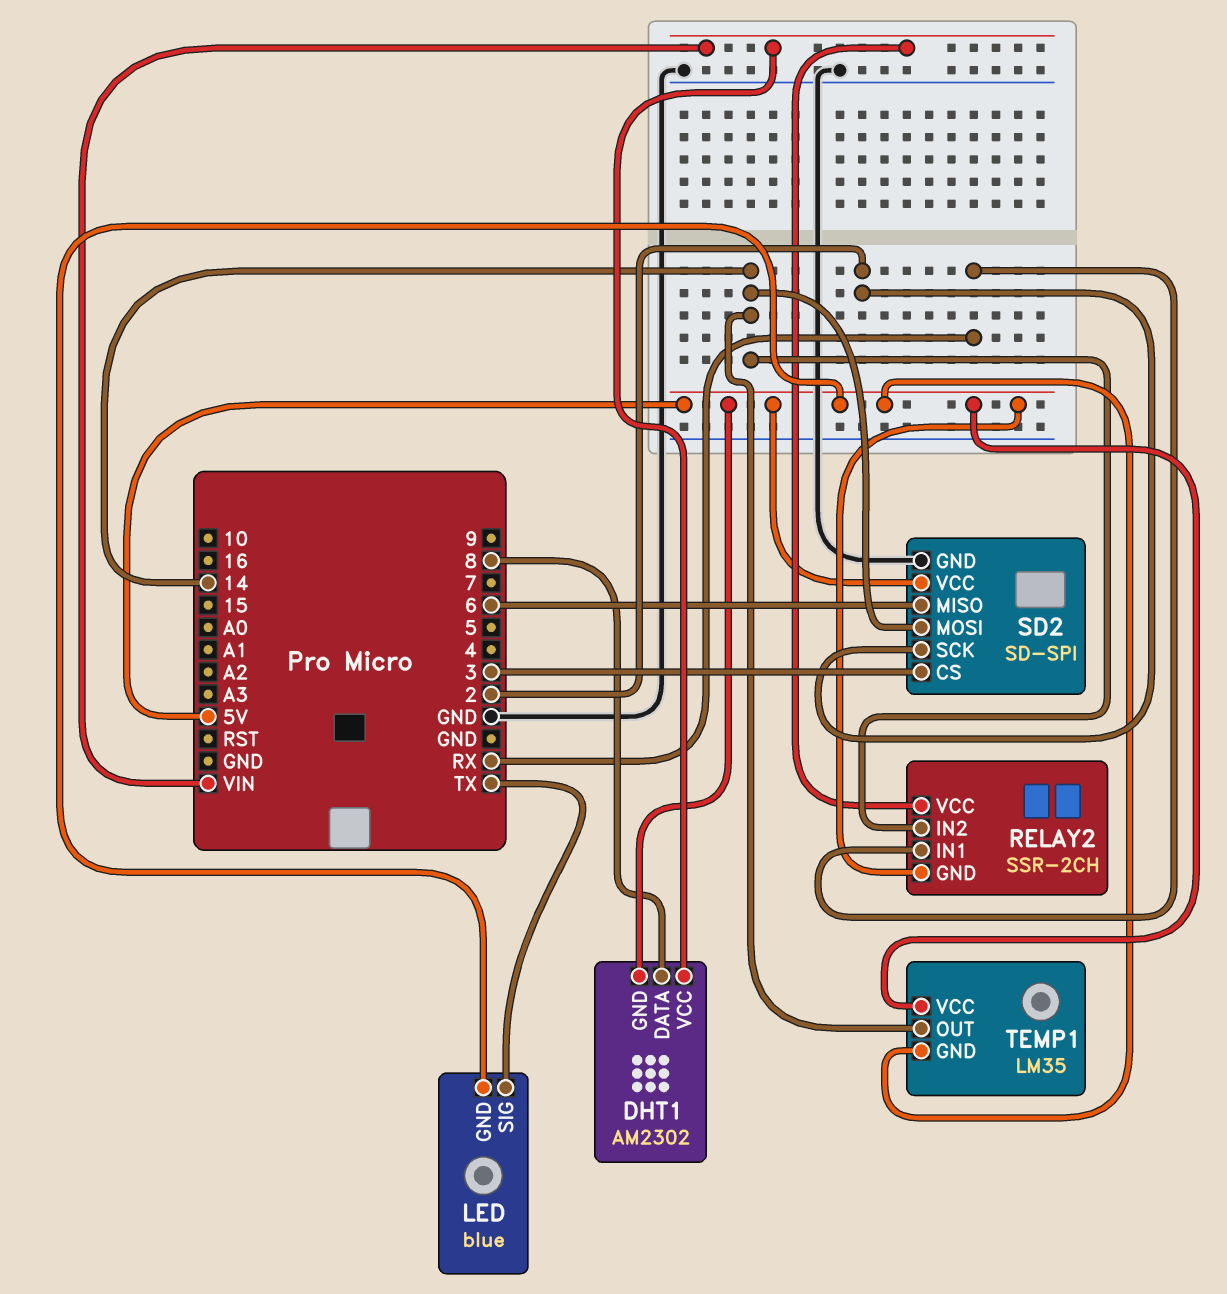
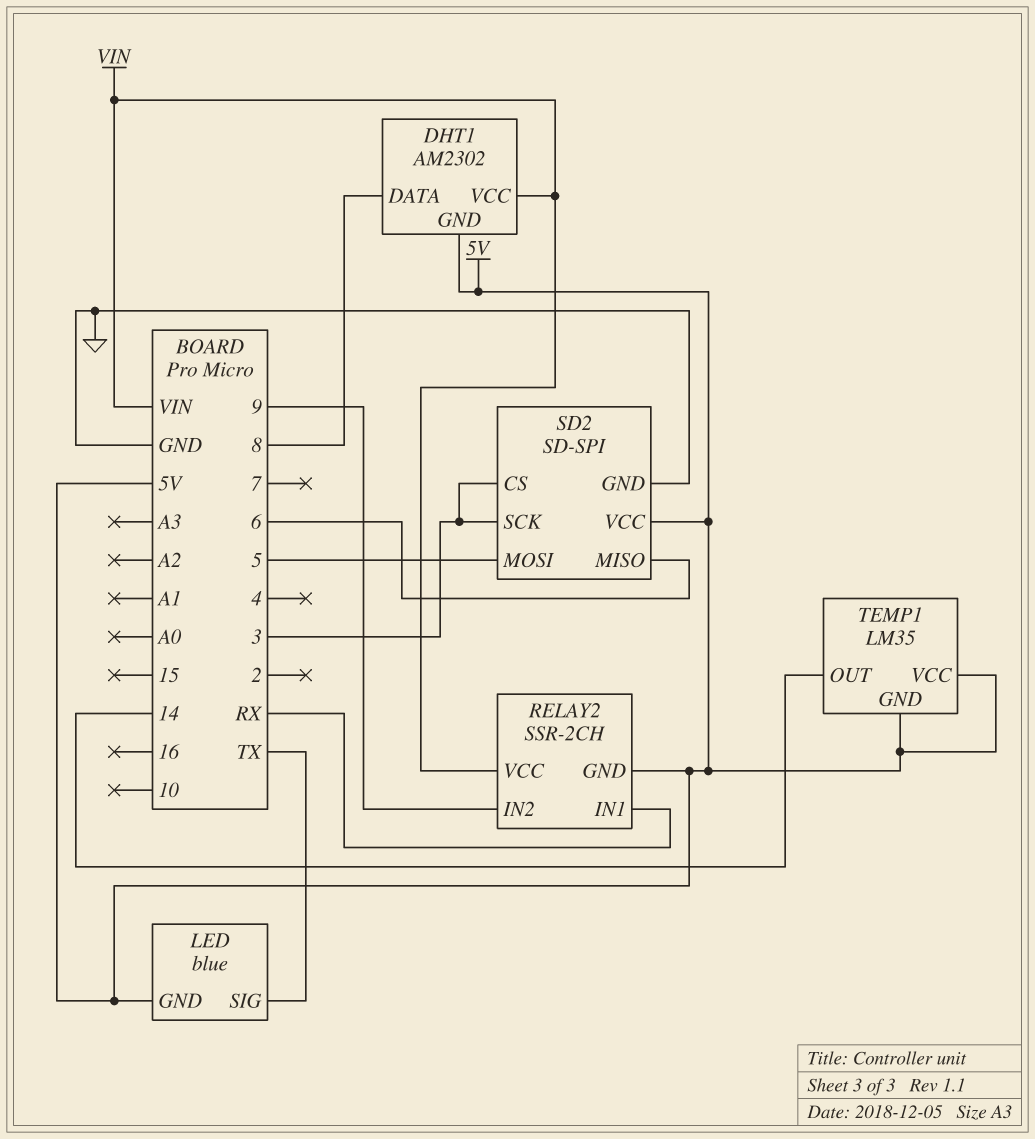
RELAY2 pin IN2: 14 -> 9
SD2 pin MOSI: 14 -> 5
SD2 pin SCK: 2 -> 3

